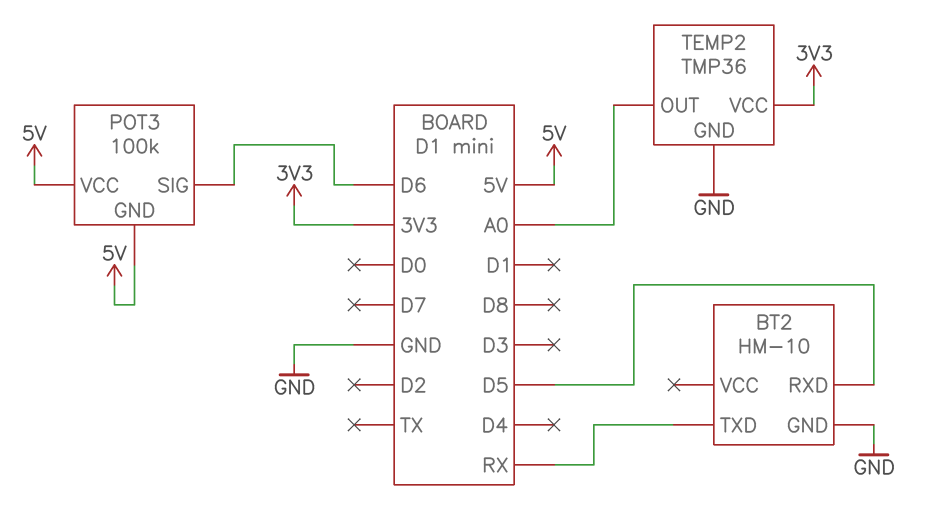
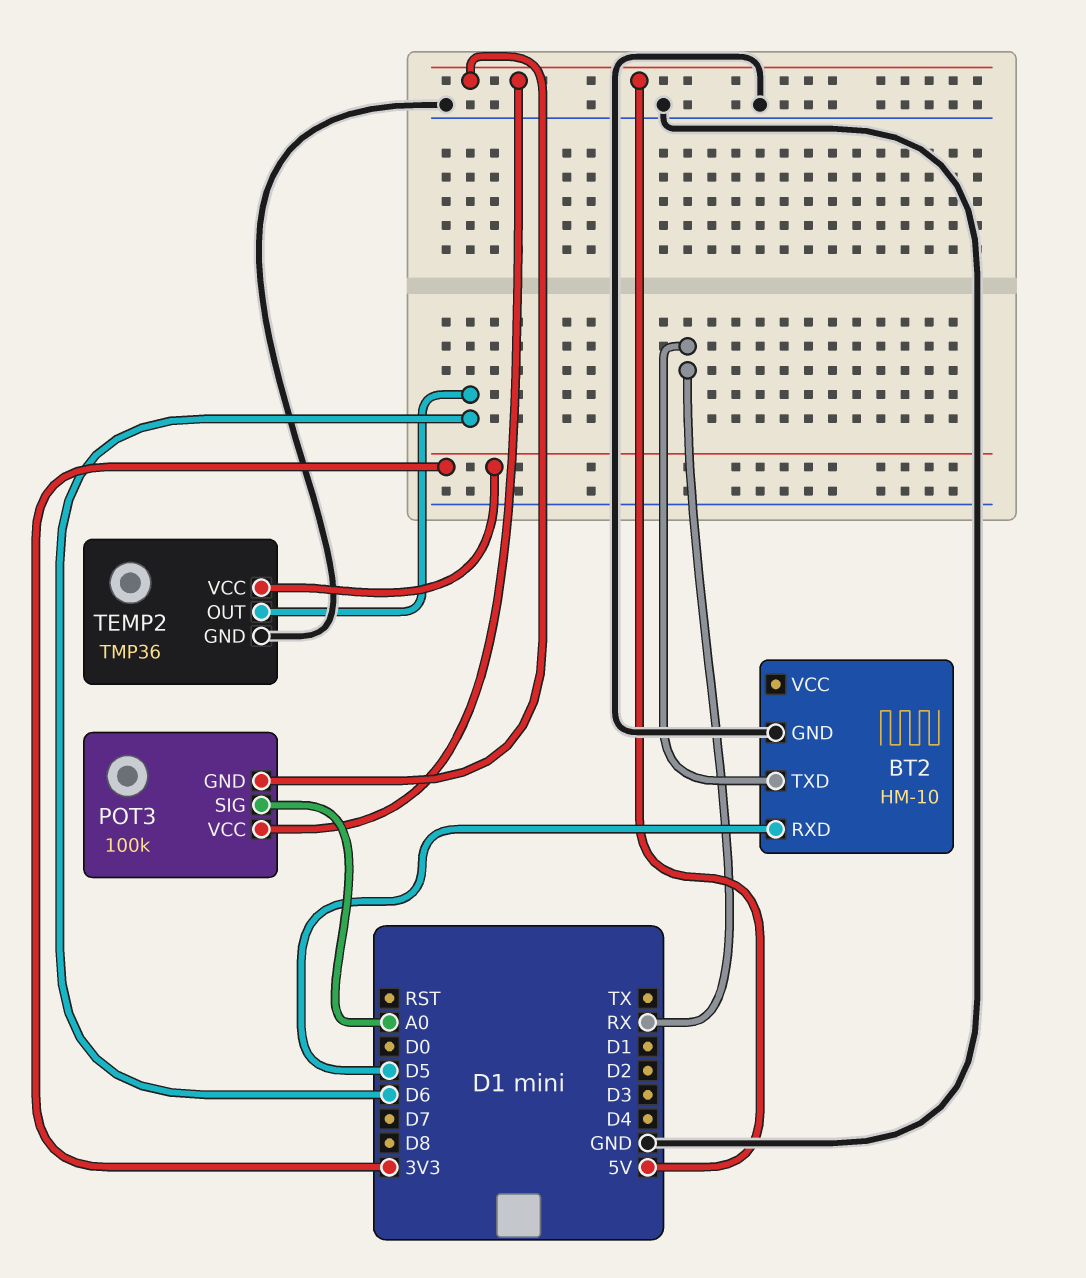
POT3 pin SIG: D6 -> A0
TEMP2 pin OUT: A0 -> D6

